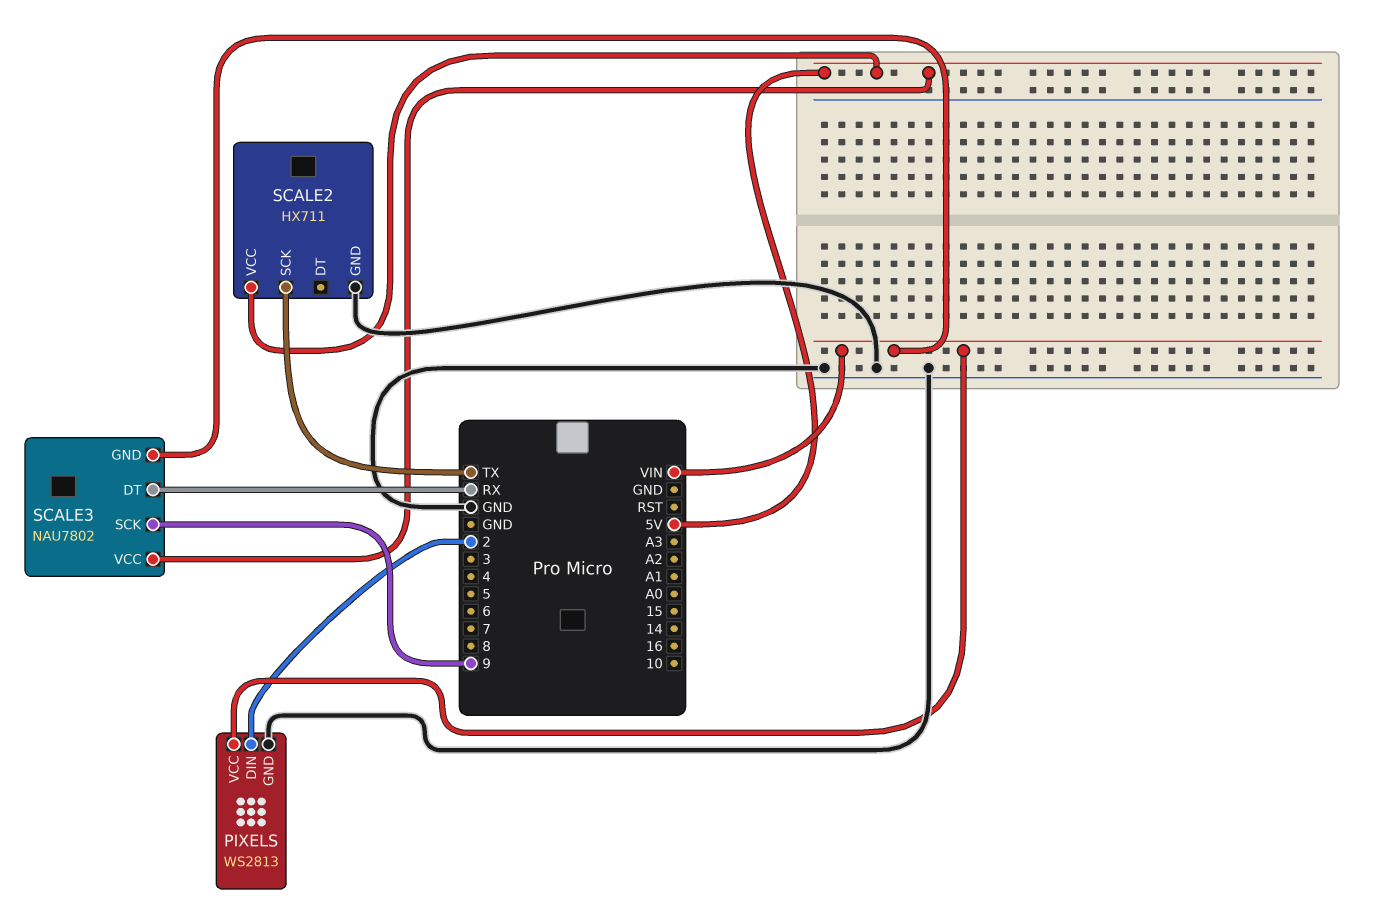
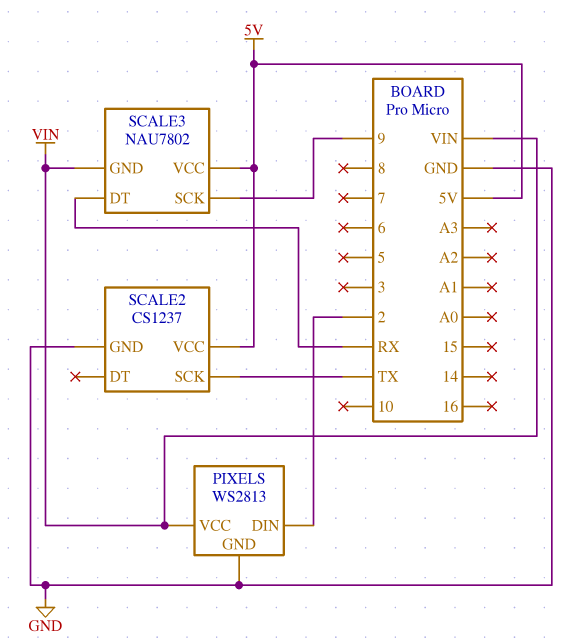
SCALE2: HX711 -> CS1237

